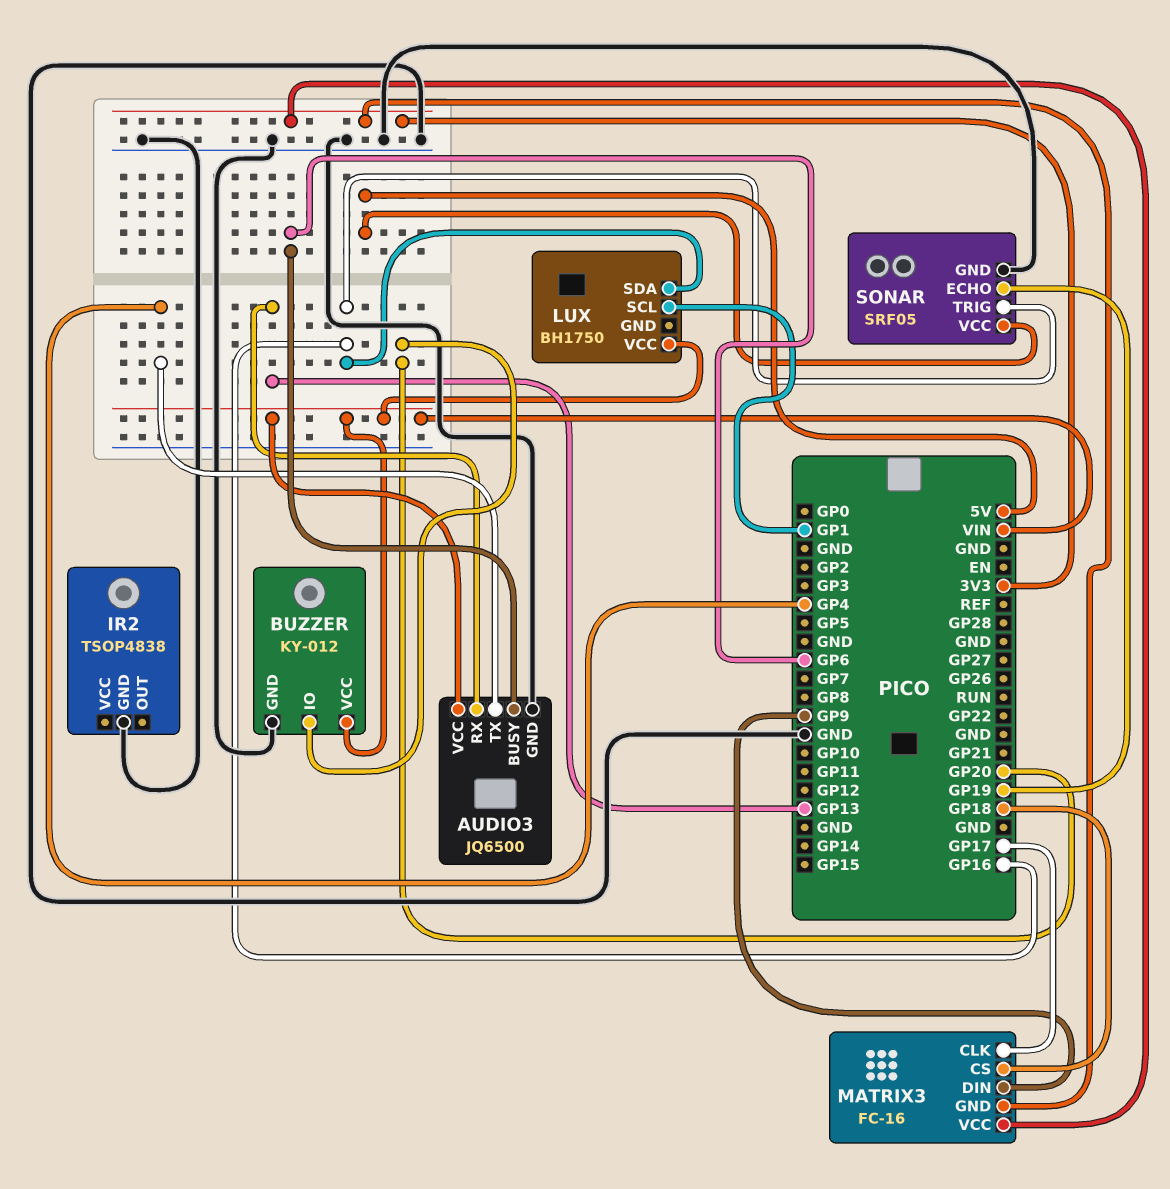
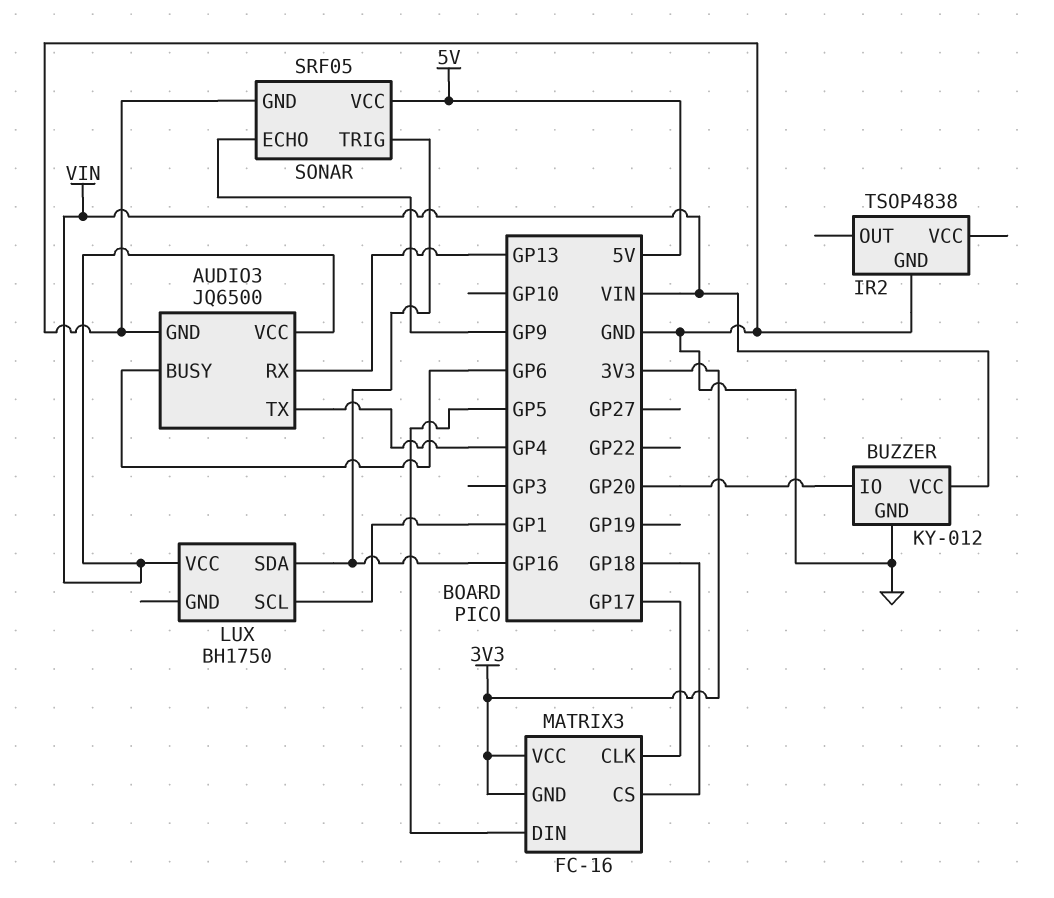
MATRIX3 pin DIN: GP9 -> GP5
SONAR pin ECHO: GP19 -> GP9

